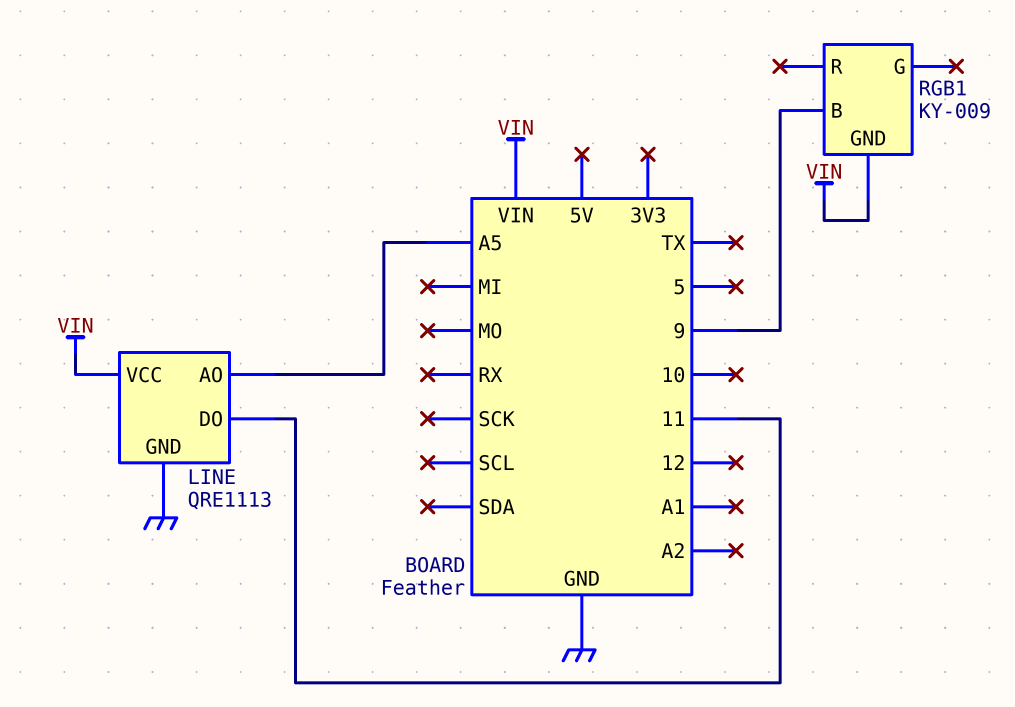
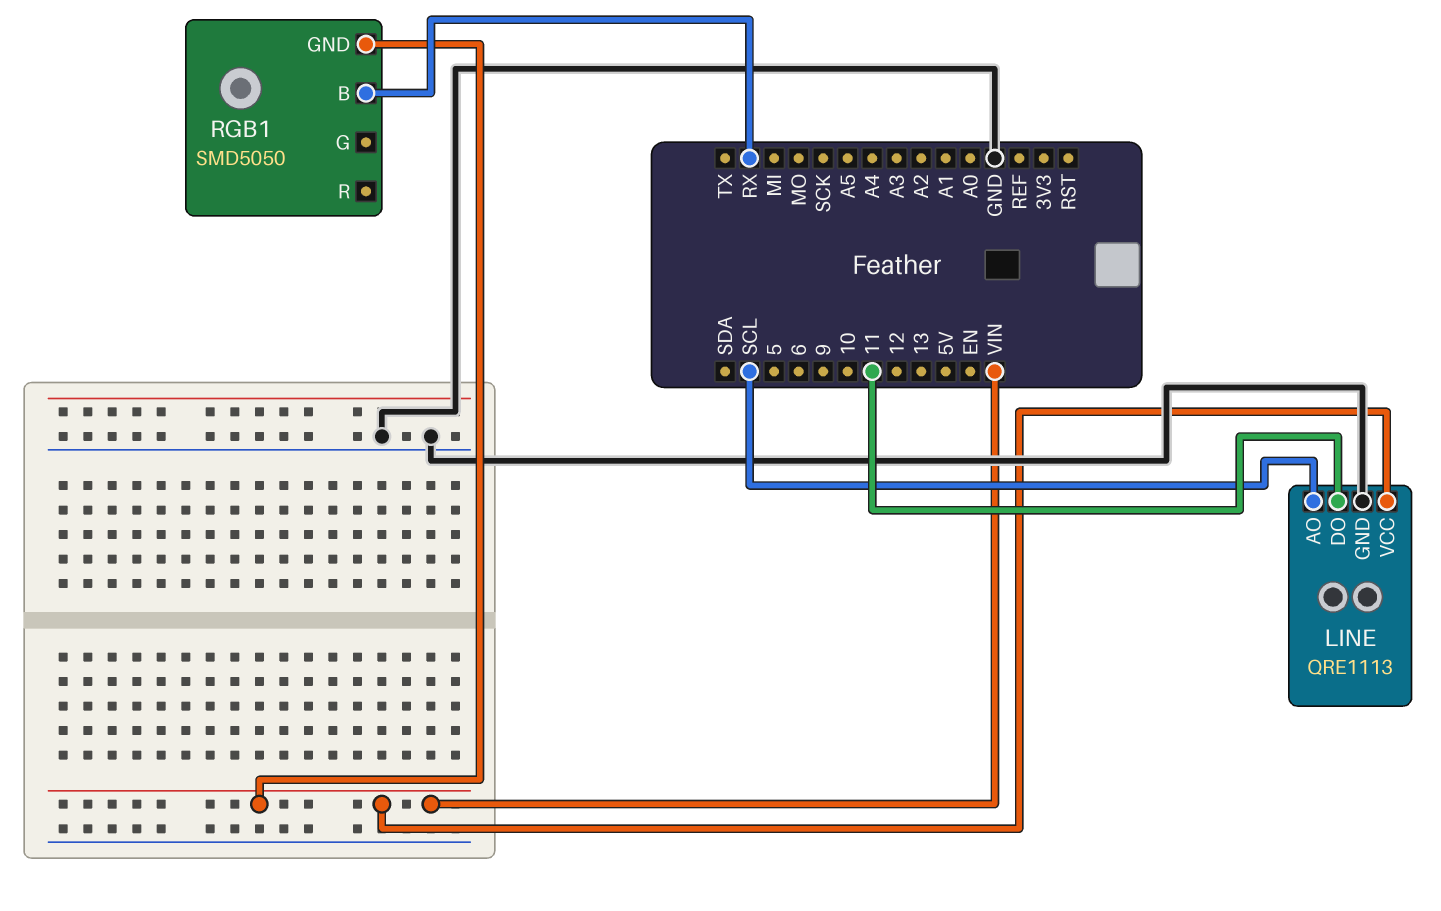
LINE pin AO: A5 -> SCL
RGB1: KY-009 -> SMD5050
RGB1 pin B: 9 -> RX

